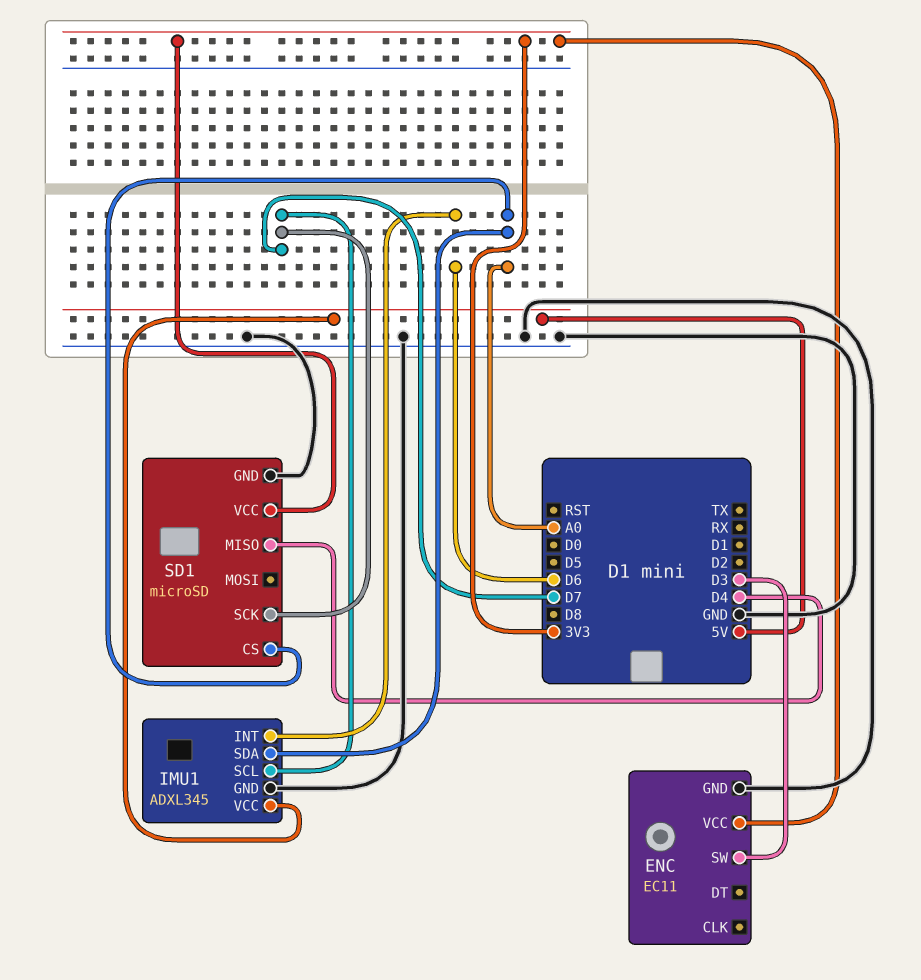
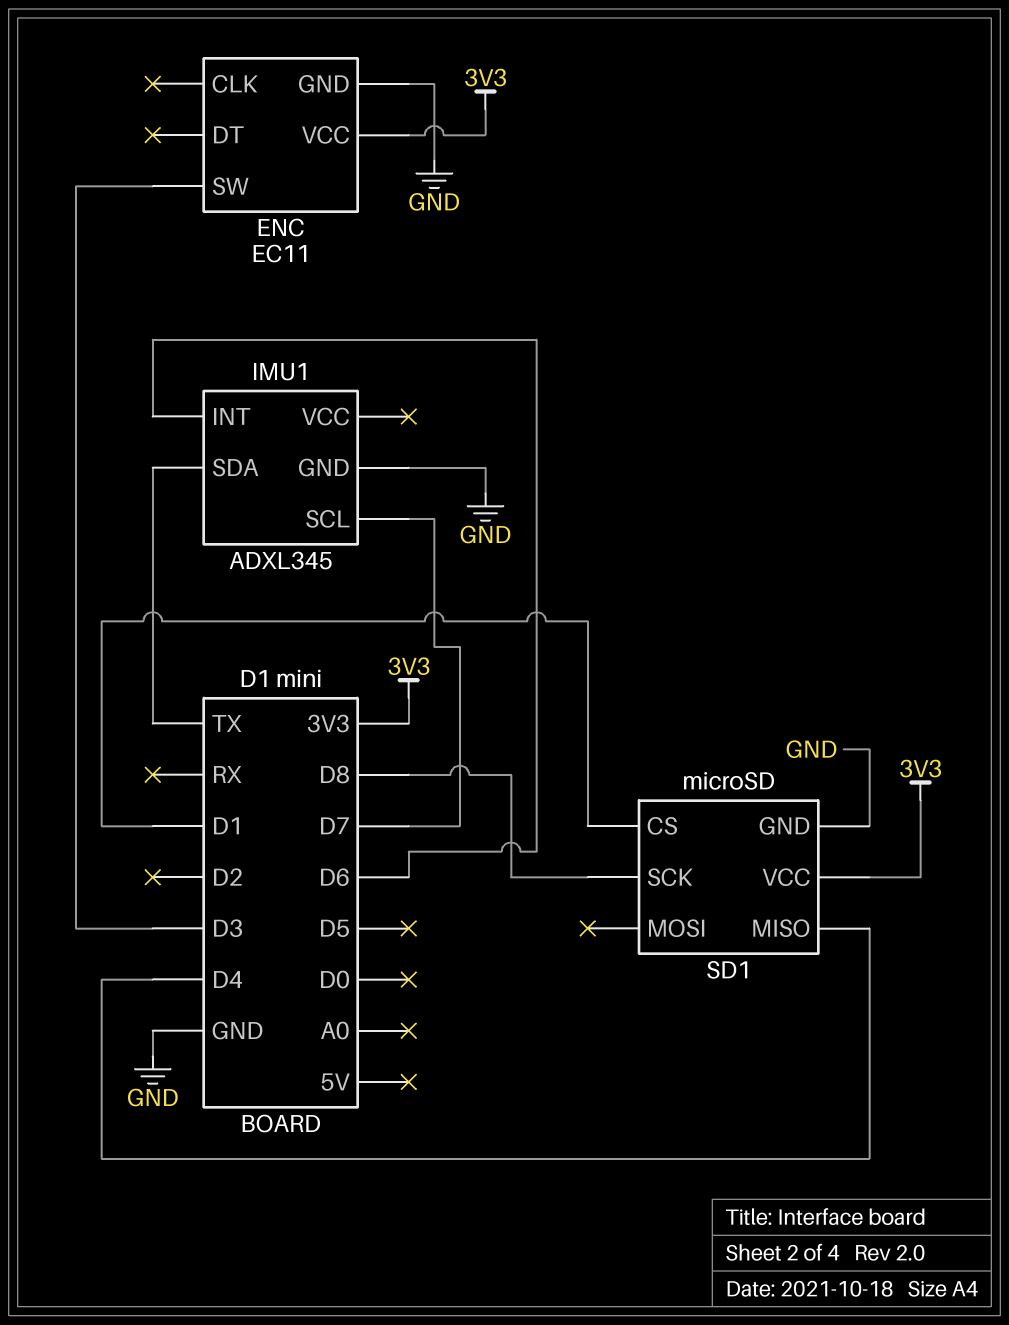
IMU1 pin SDA: A0 -> TX
IMU1 pin VCC: 5V -> none
SD1 pin CS: A0 -> D1
SD1 pin SCK: D7 -> D8

